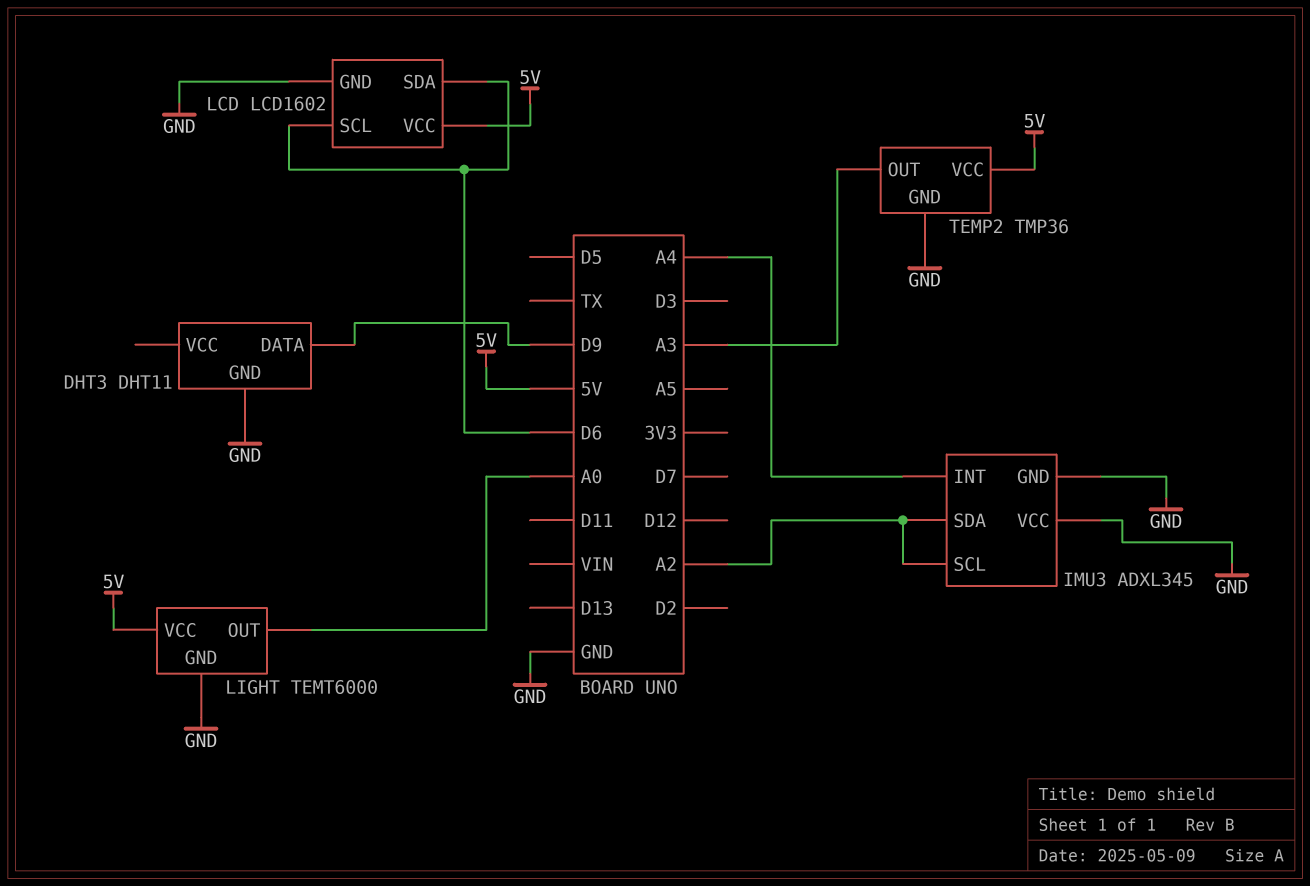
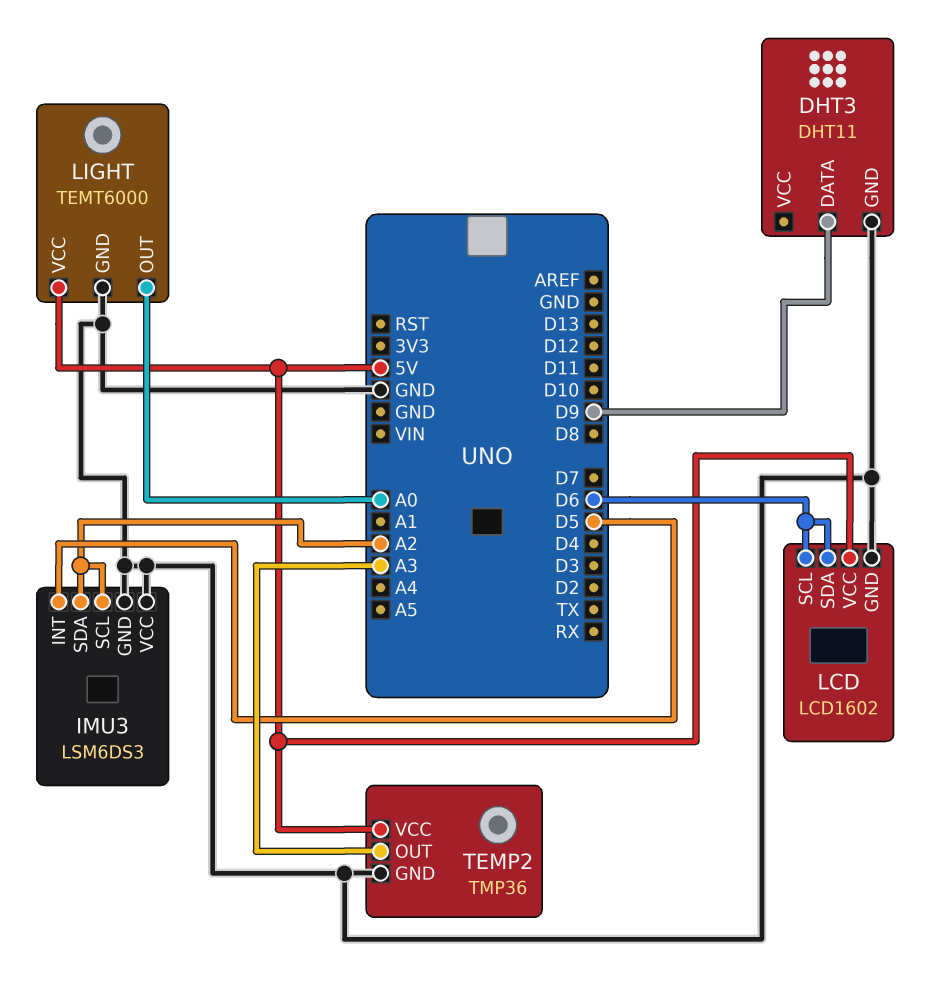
IMU3: ADXL345 -> LSM6DS3
IMU3 pin INT: A4 -> D5

